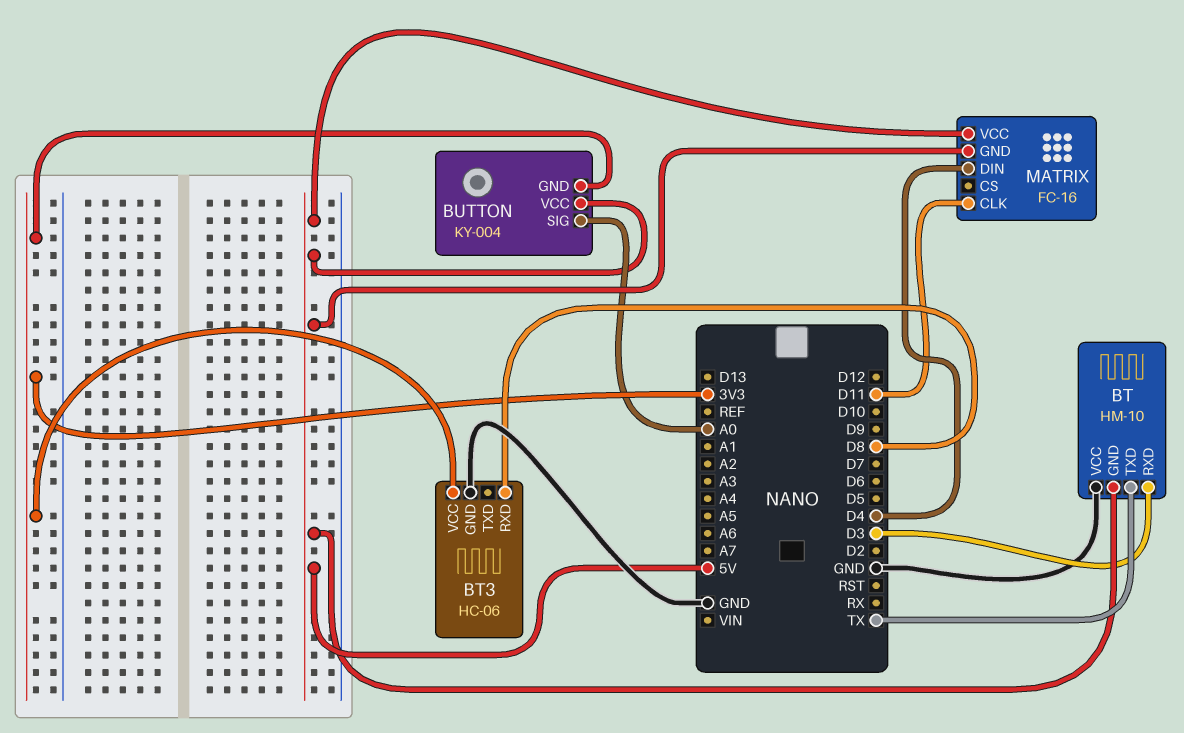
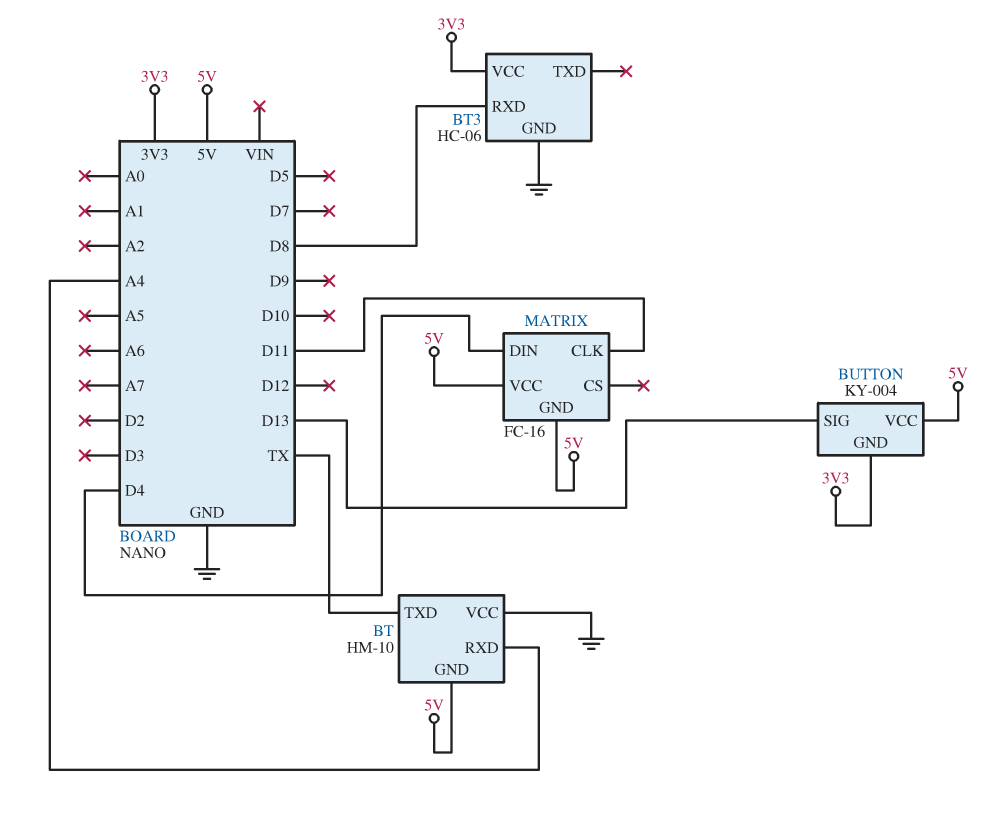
BT pin RXD: D3 -> A4
BUTTON pin SIG: A0 -> D13

